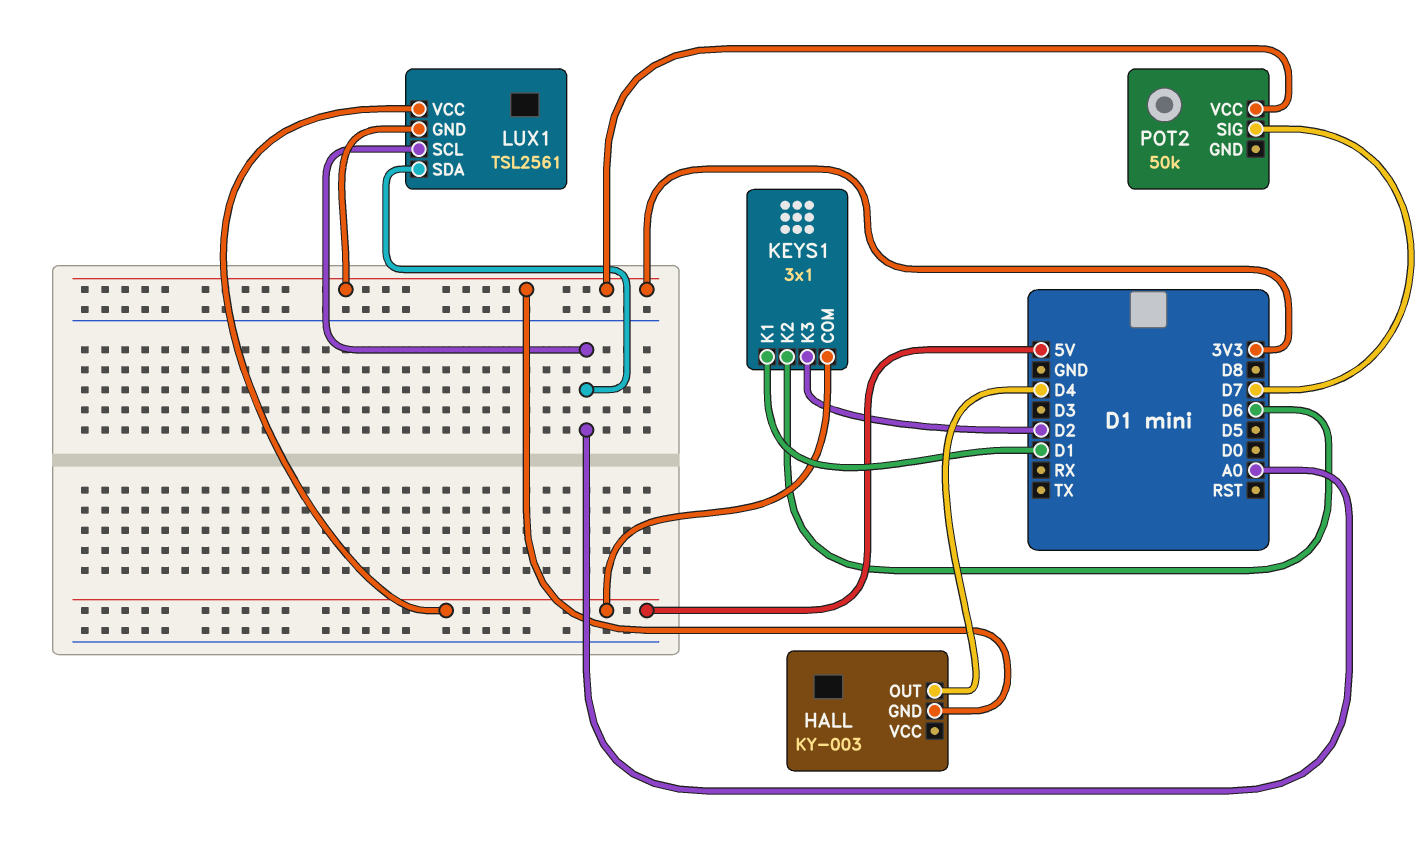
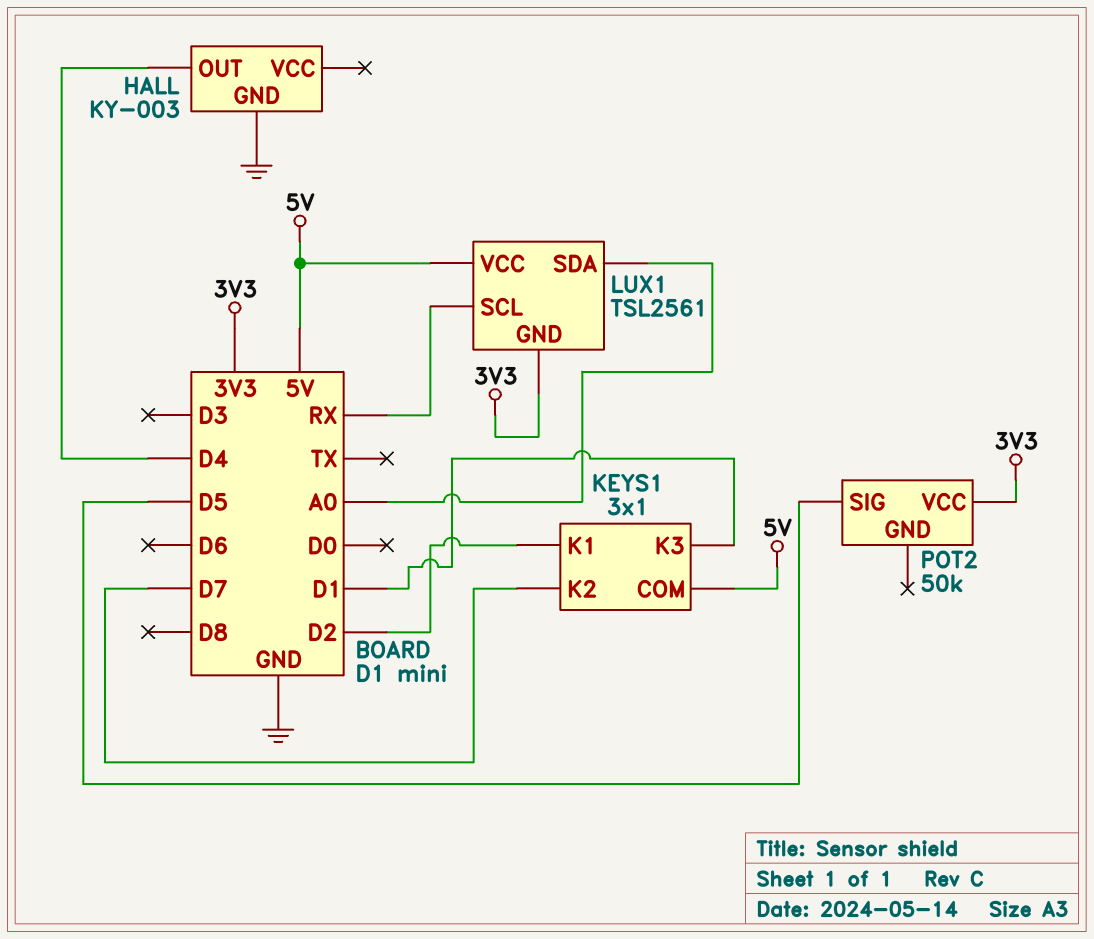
HALL pin GND: 3V3 -> GND
KEYS1 pin K1: D1 -> D2
KEYS1 pin K2: D6 -> D7
KEYS1 pin K3: D2 -> D1
LUX1 pin SCL: A0 -> RX
POT2 pin SIG: D7 -> D5

